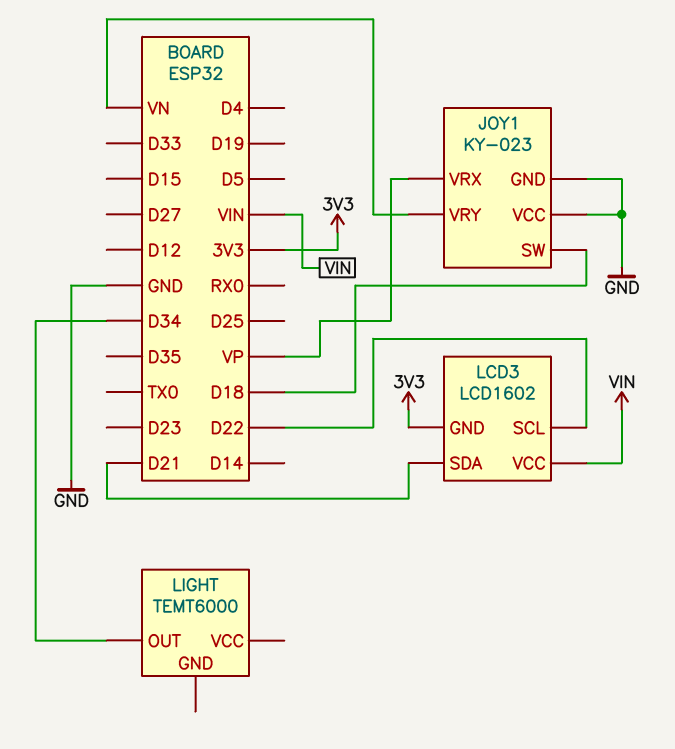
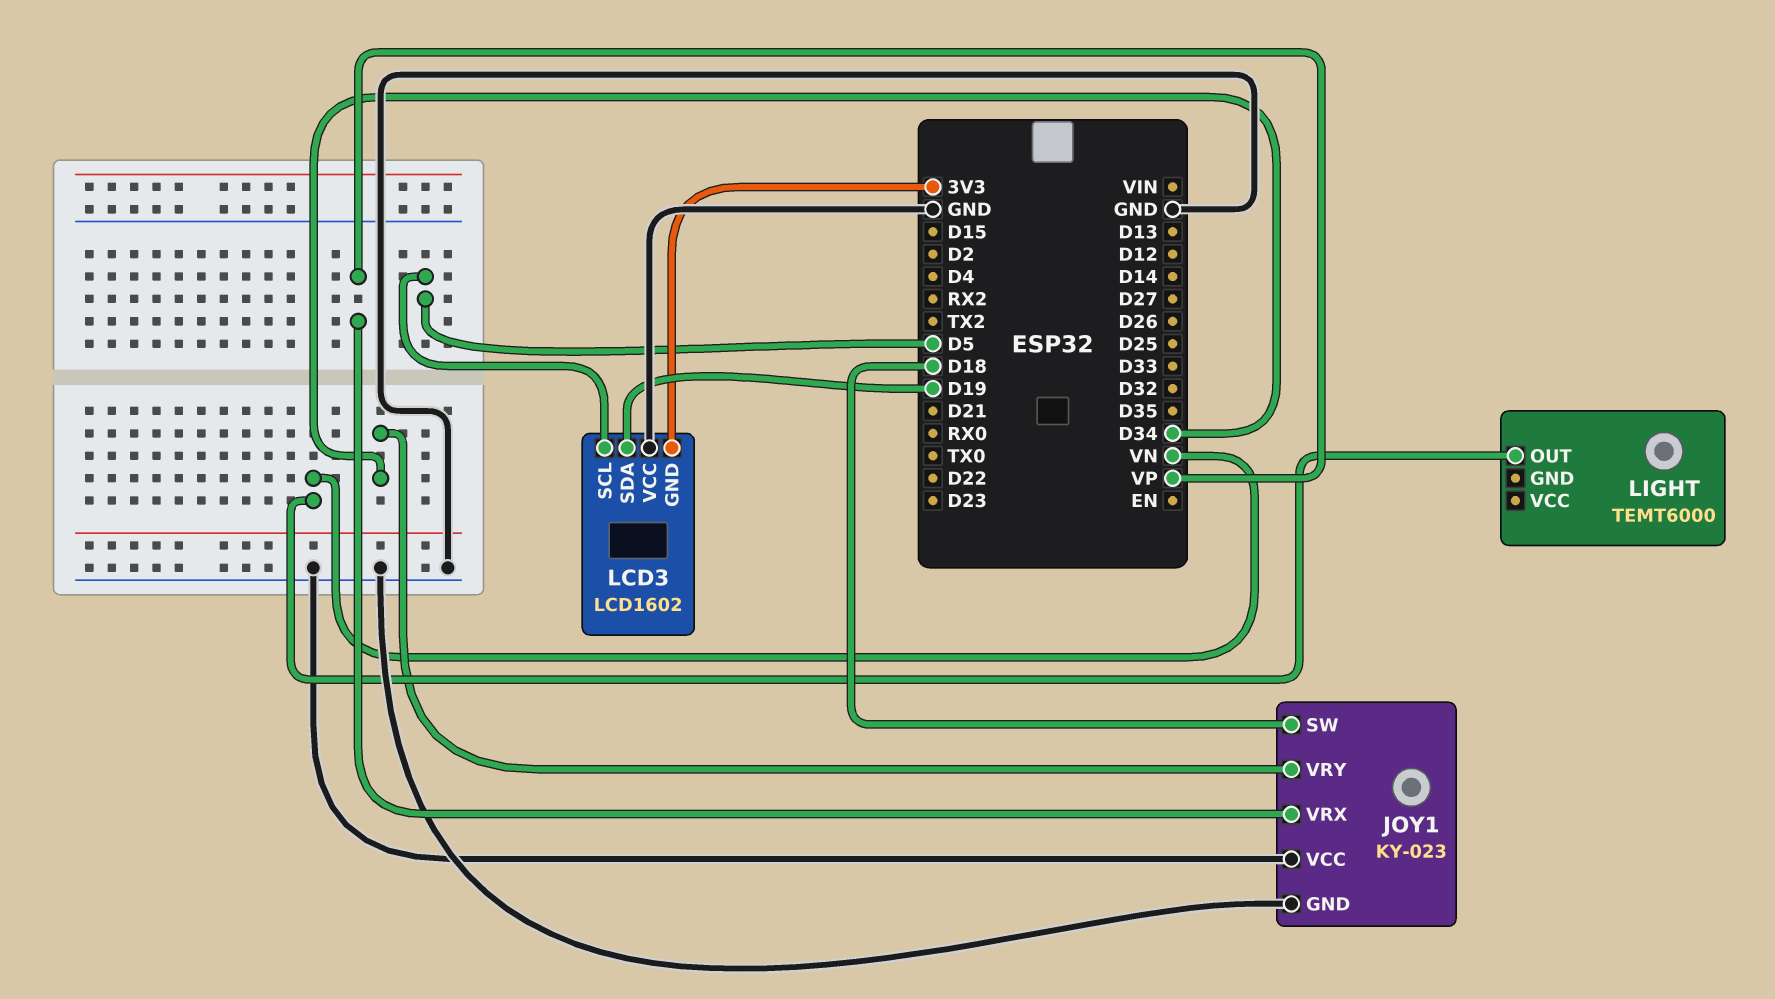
JOY1 pin VRY: VN -> D34
LCD3 pin SCL: D22 -> D5
LCD3 pin SDA: D21 -> D19
LCD3 pin VCC: VIN -> GND
LIGHT pin OUT: D34 -> VN

